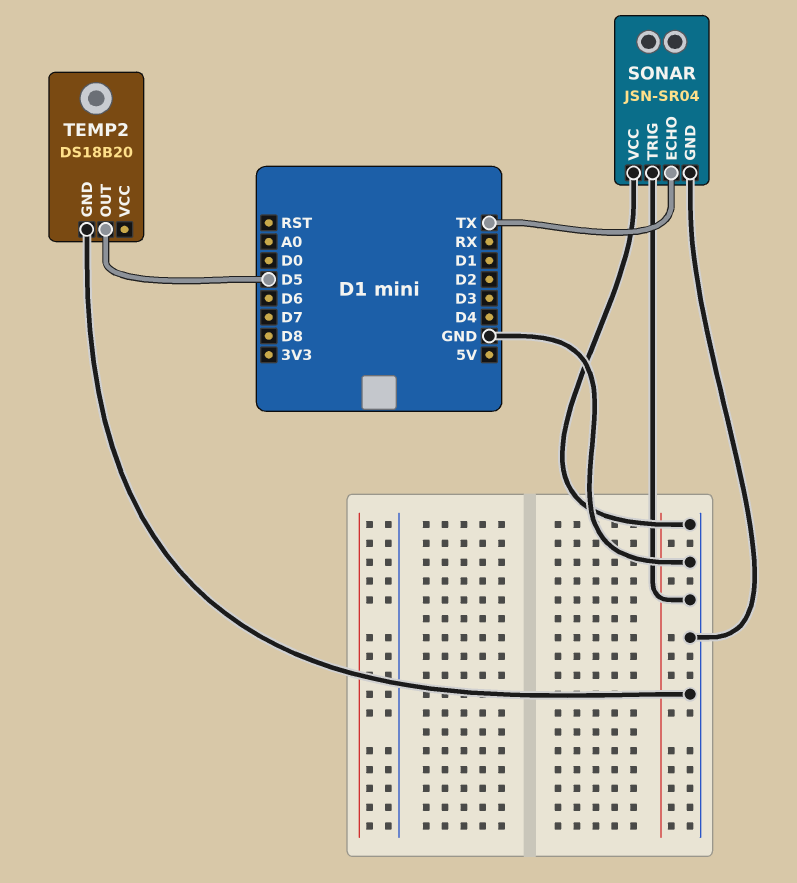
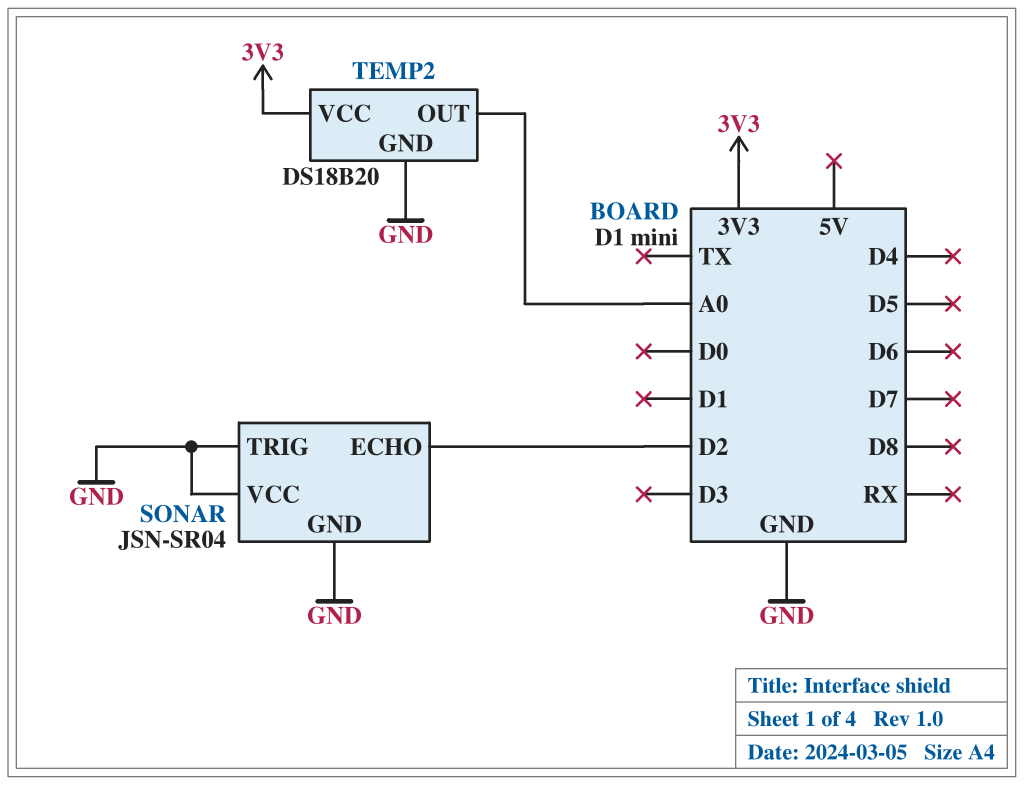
SONAR pin ECHO: TX -> D2
TEMP2 pin OUT: D5 -> A0
TEMP2 pin VCC: none -> 3V3

